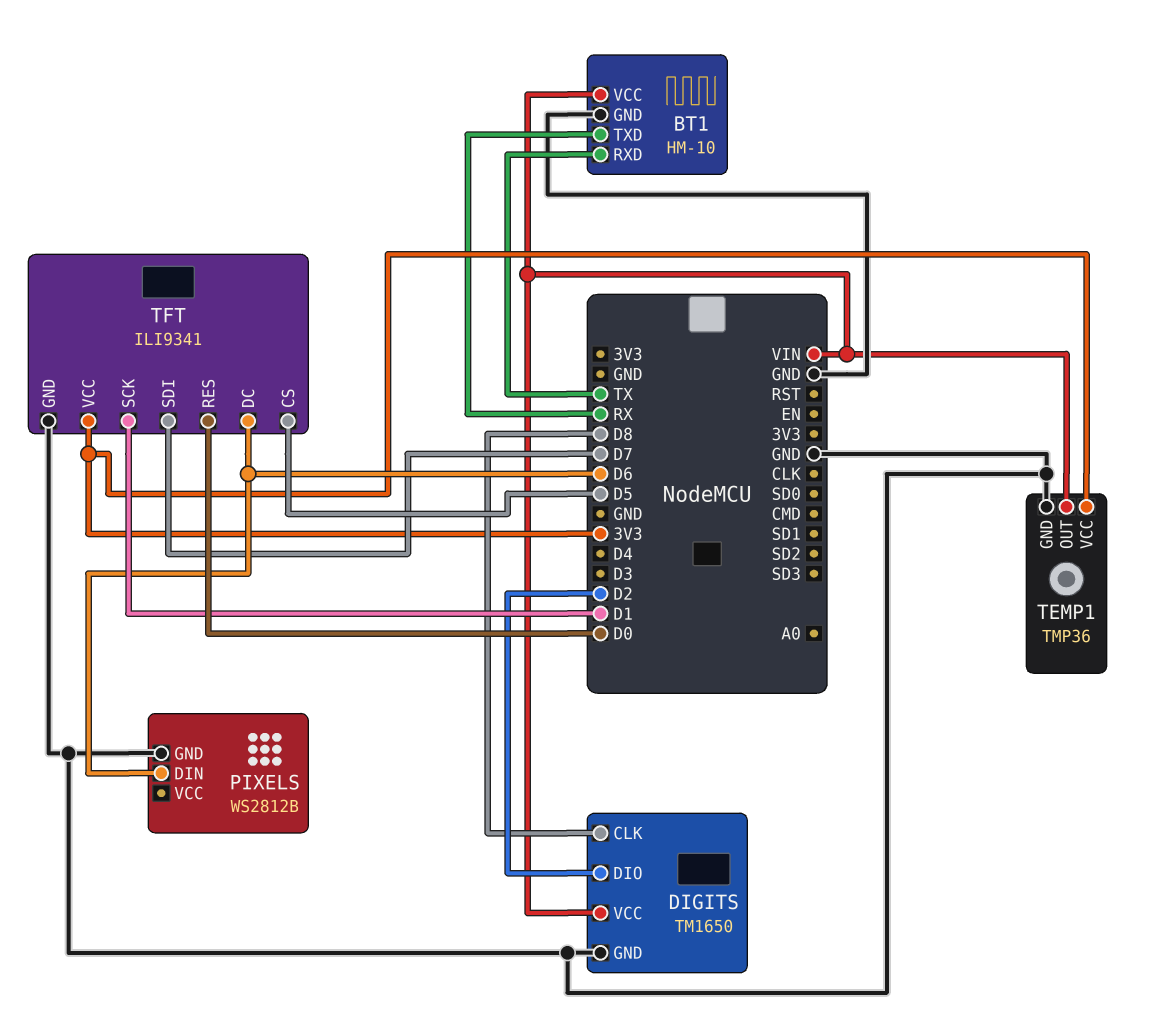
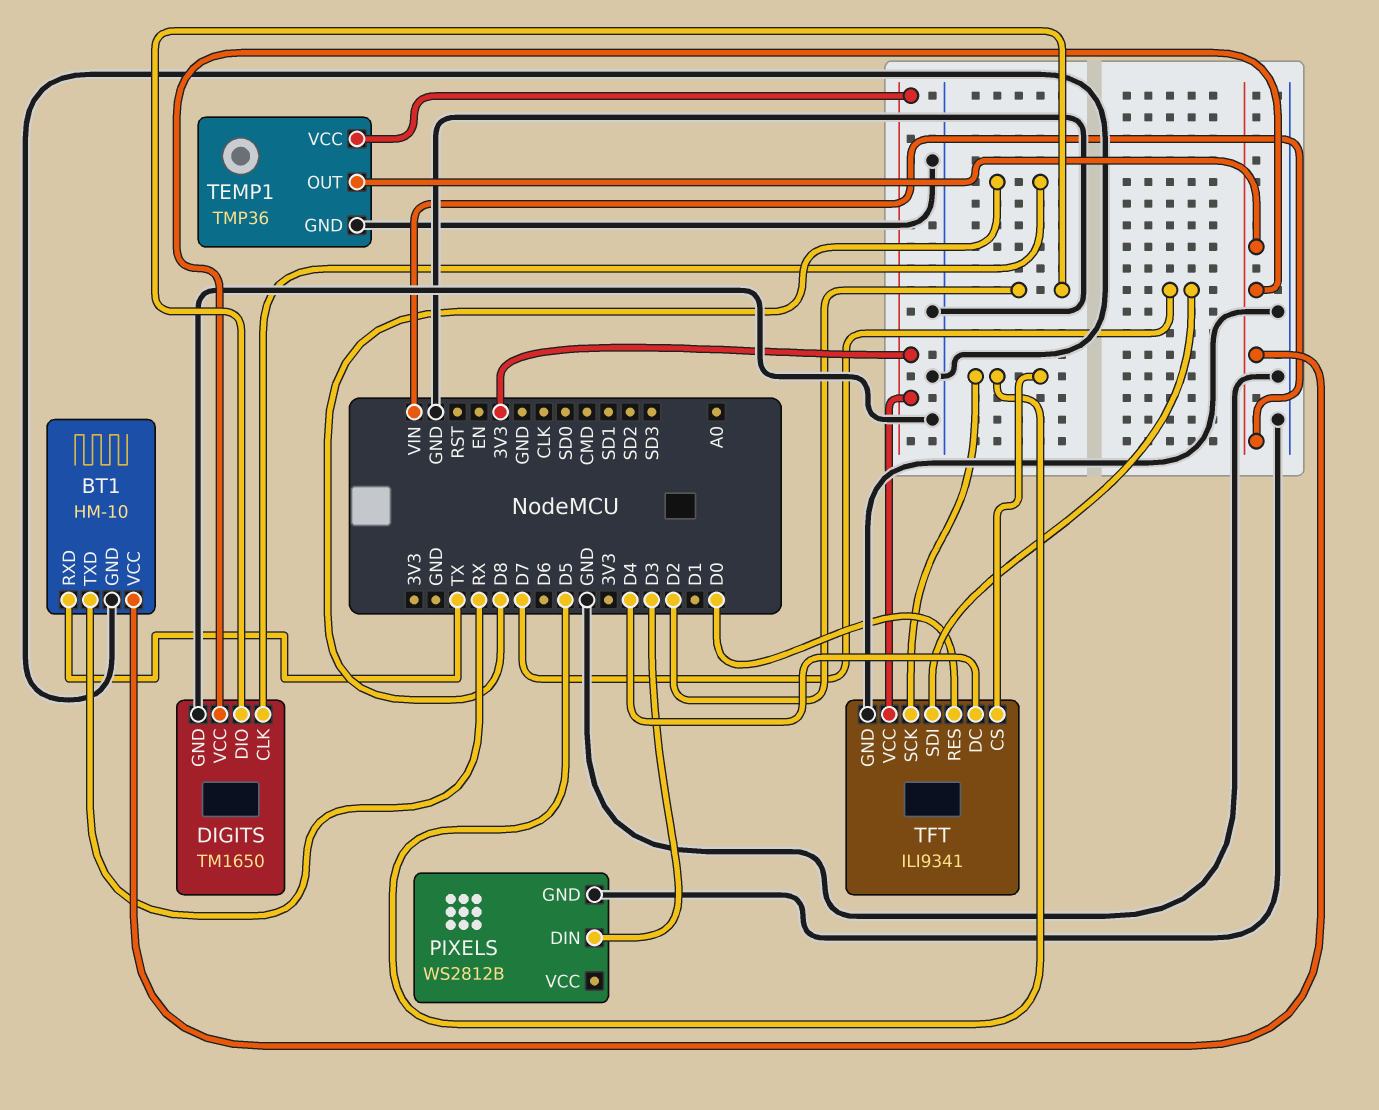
PIXELS pin DIN: D6 -> D3
TFT pin DC: D6 -> D4
TFT pin SCK: D1 -> D5

